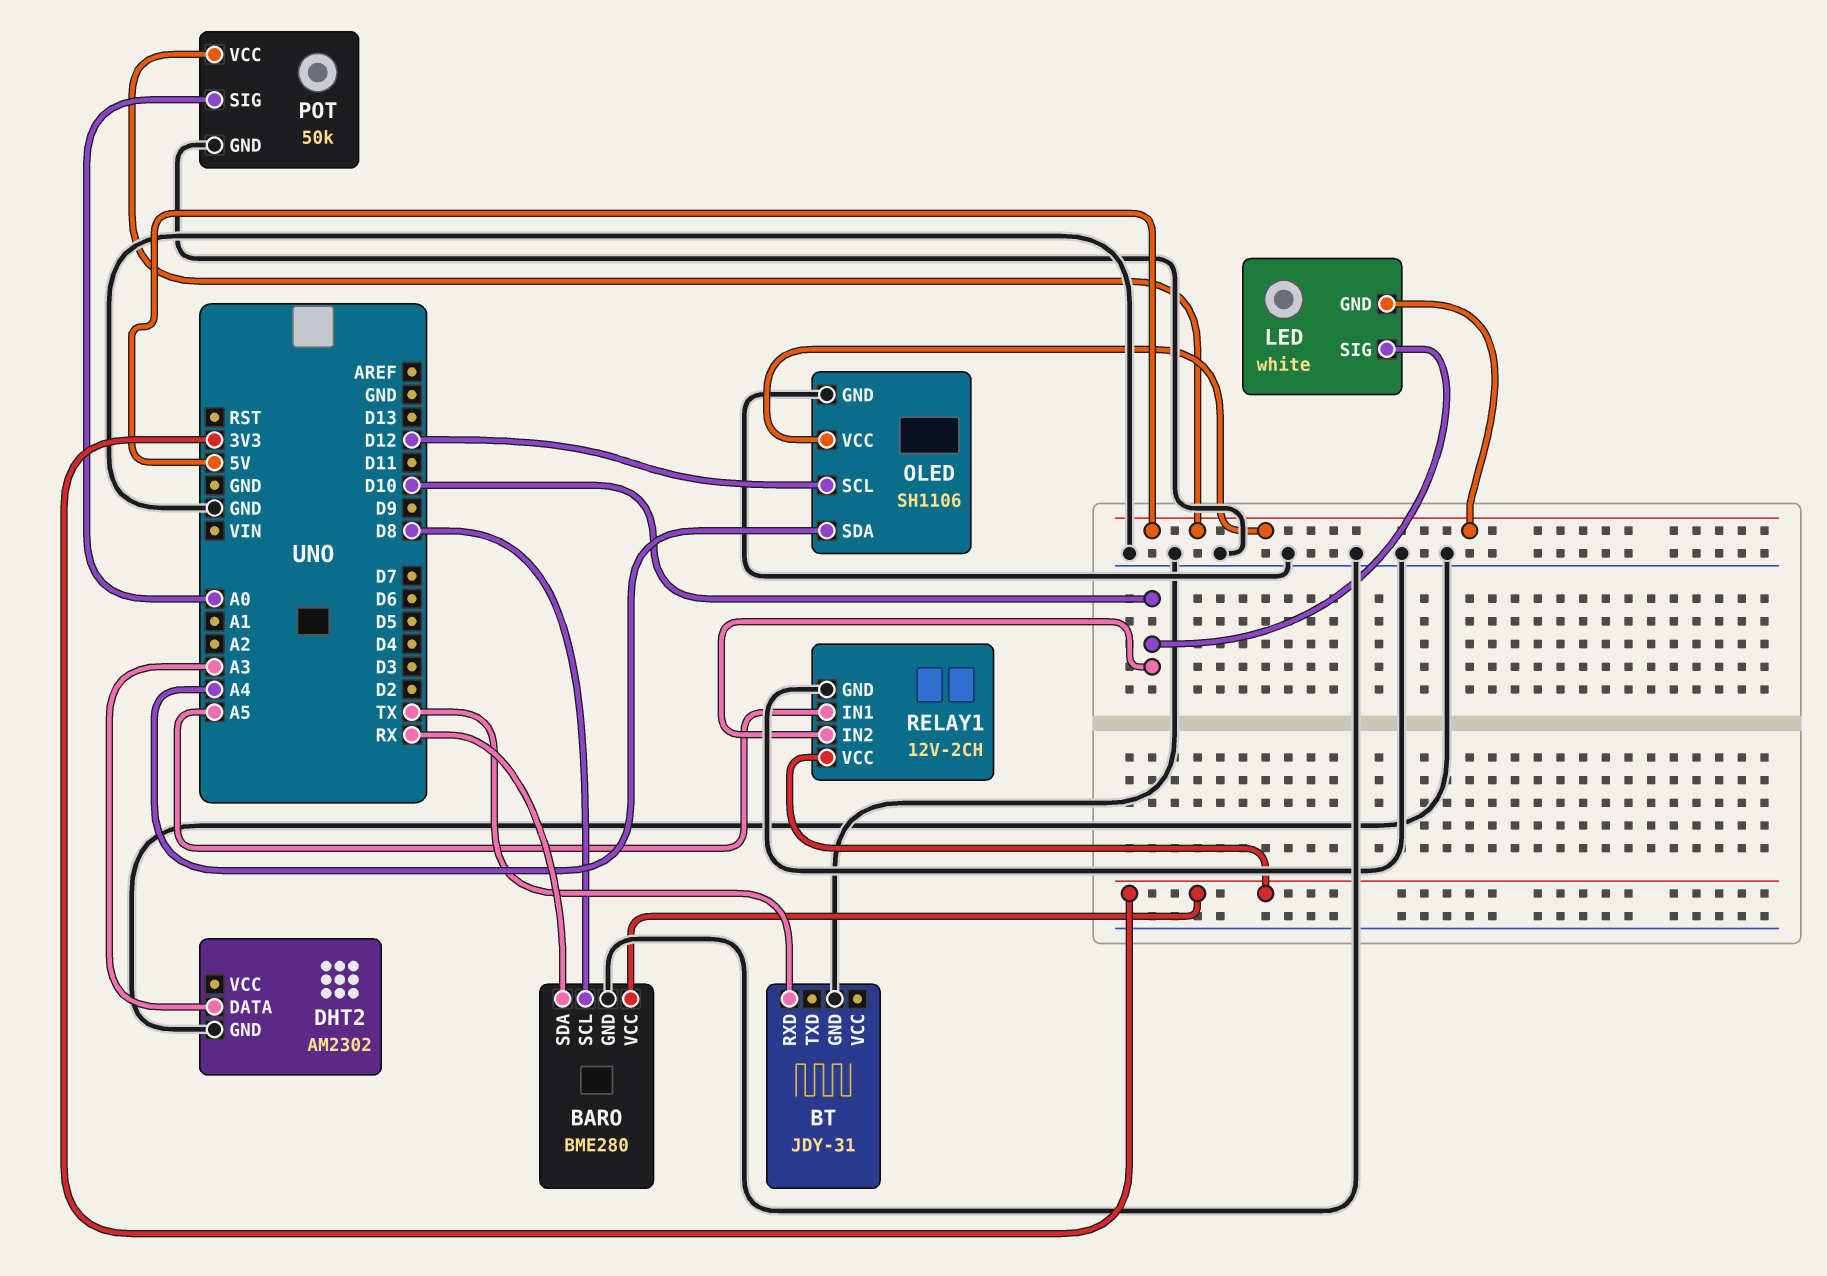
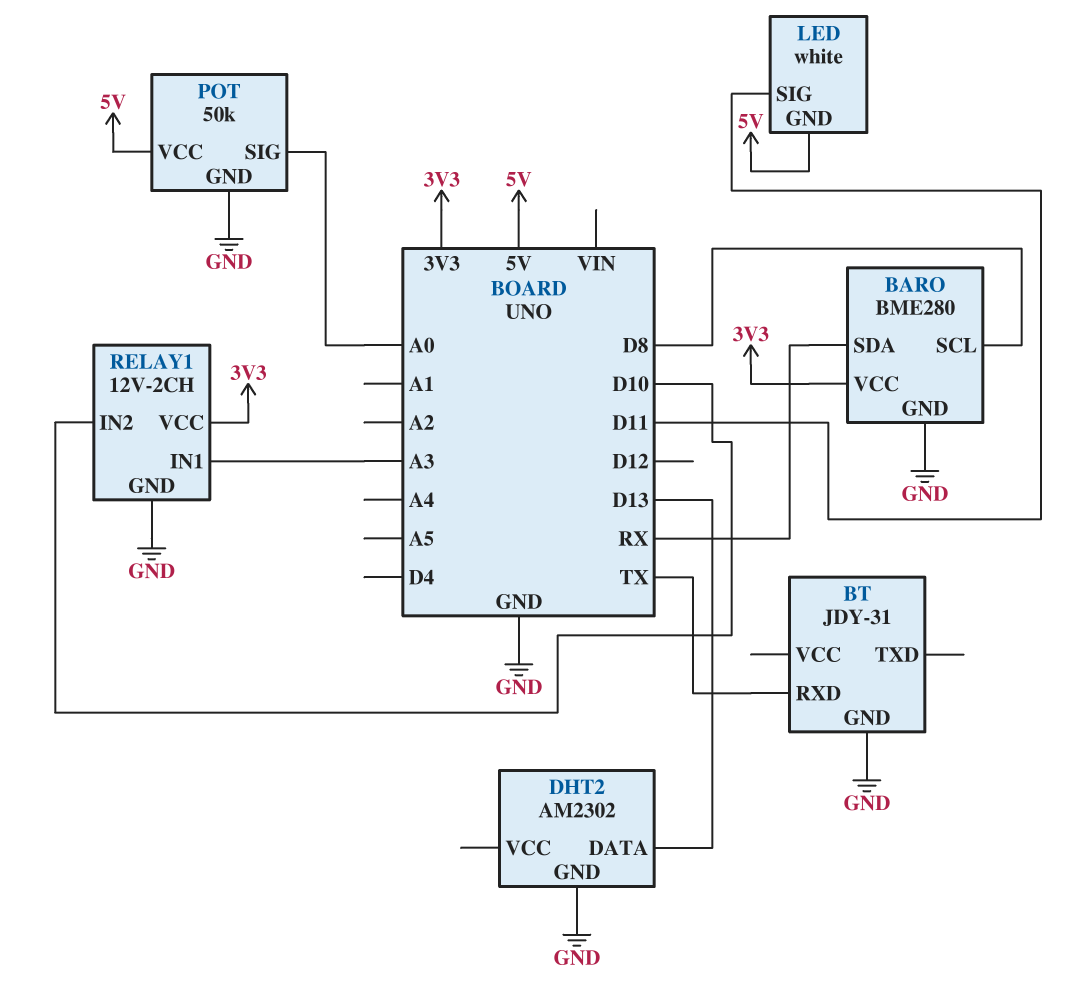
DHT2 pin DATA: A3 -> D13
LED pin SIG: D10 -> D11
OLED: SH1106 -> none
OLED pin GND: GND -> none
OLED pin SCL: D12 -> none
OLED pin SDA: A4 -> none
OLED pin VCC: 5V -> none
RELAY1 pin IN1: A5 -> A3

